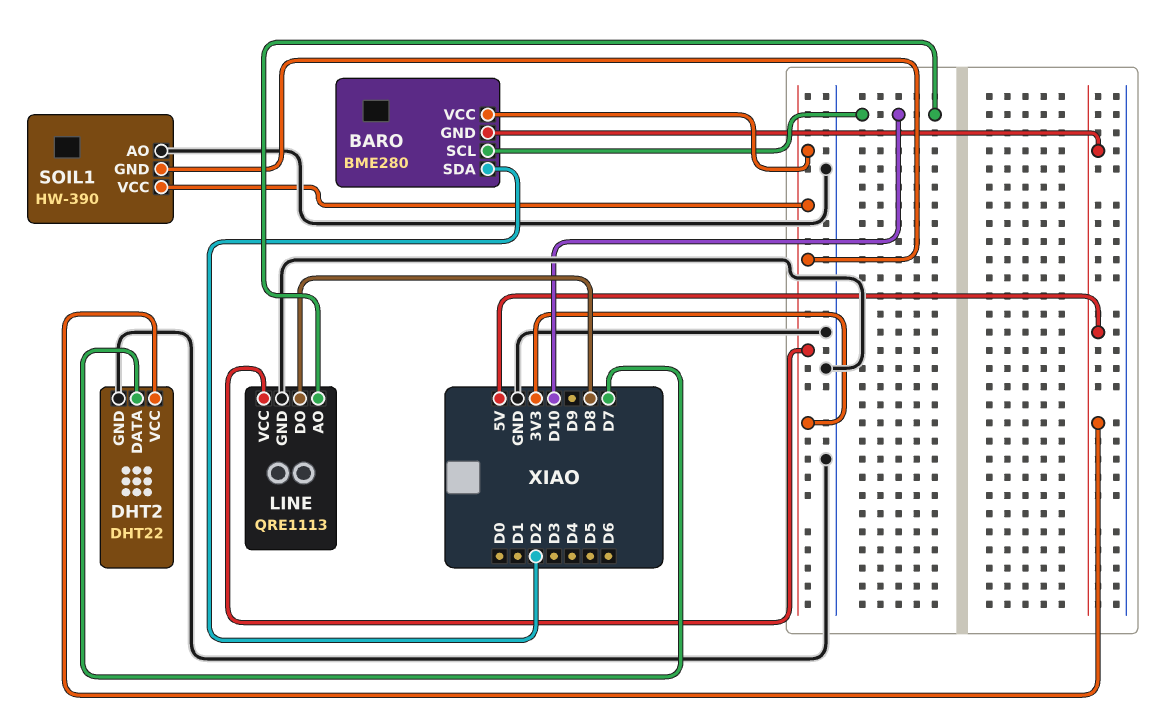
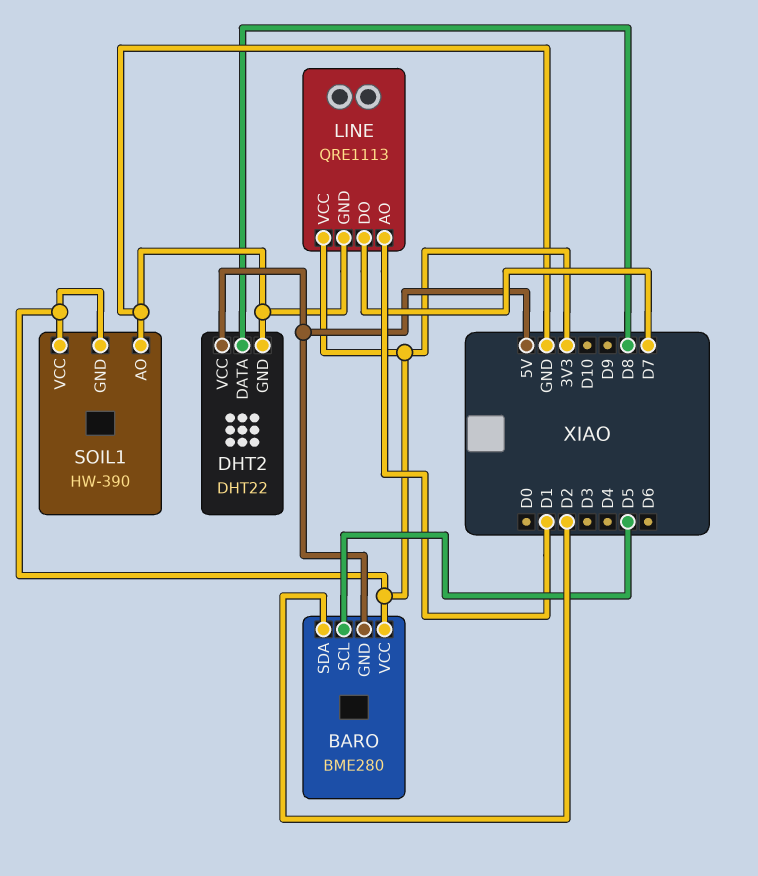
BARO pin SCL: D10 -> D5
DHT2 pin DATA: D7 -> D8
LINE pin AO: D10 -> D1
LINE pin DO: D8 -> D7

